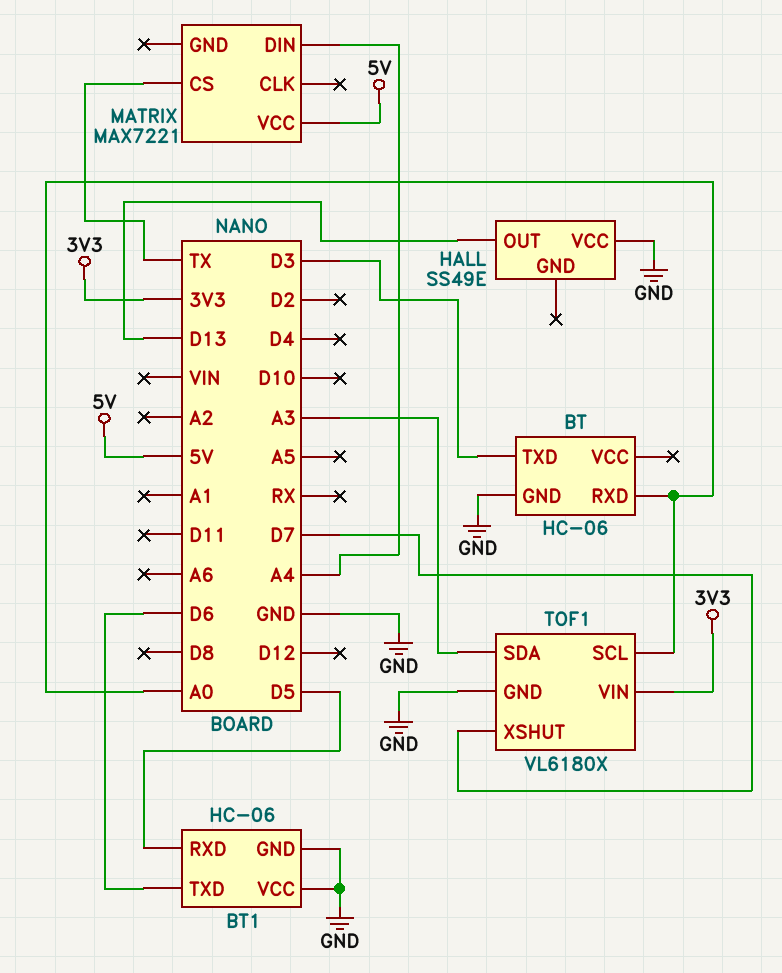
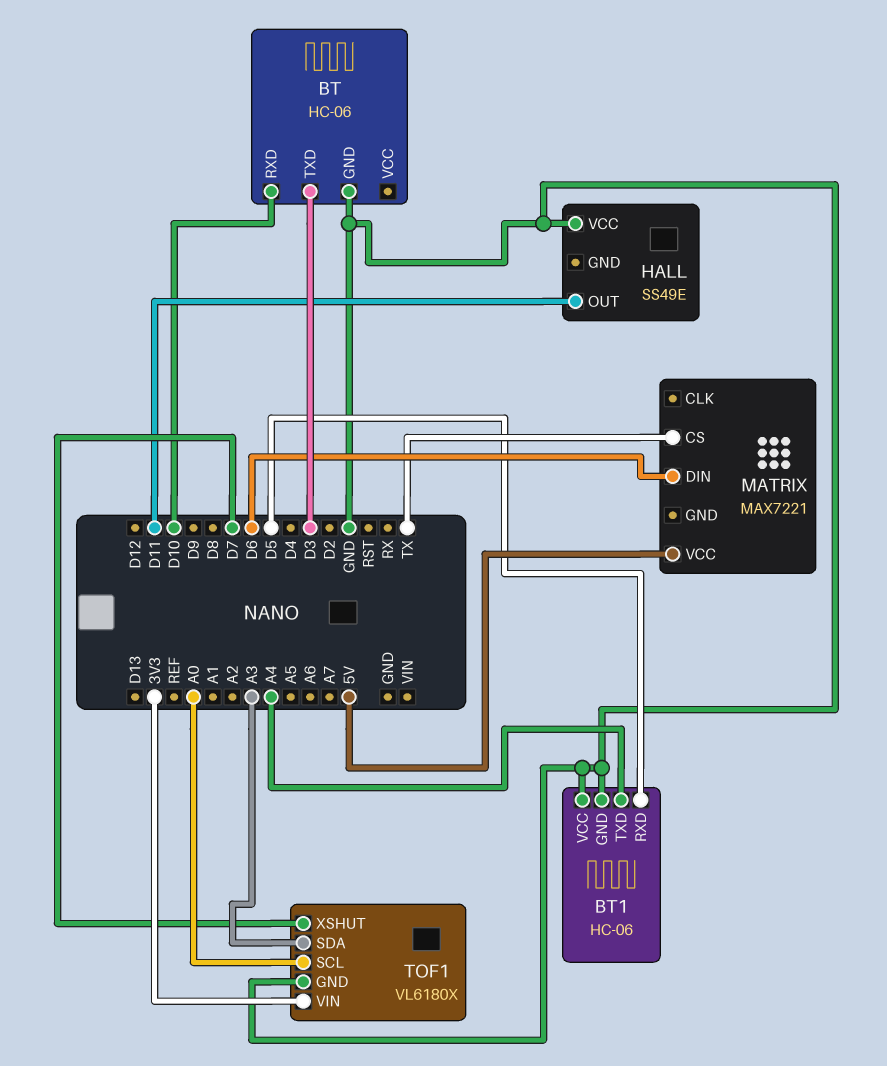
BT pin RXD: A0 -> D10
BT1 pin TXD: D6 -> A4
HALL pin OUT: D13 -> D11
MATRIX pin DIN: A4 -> D6

